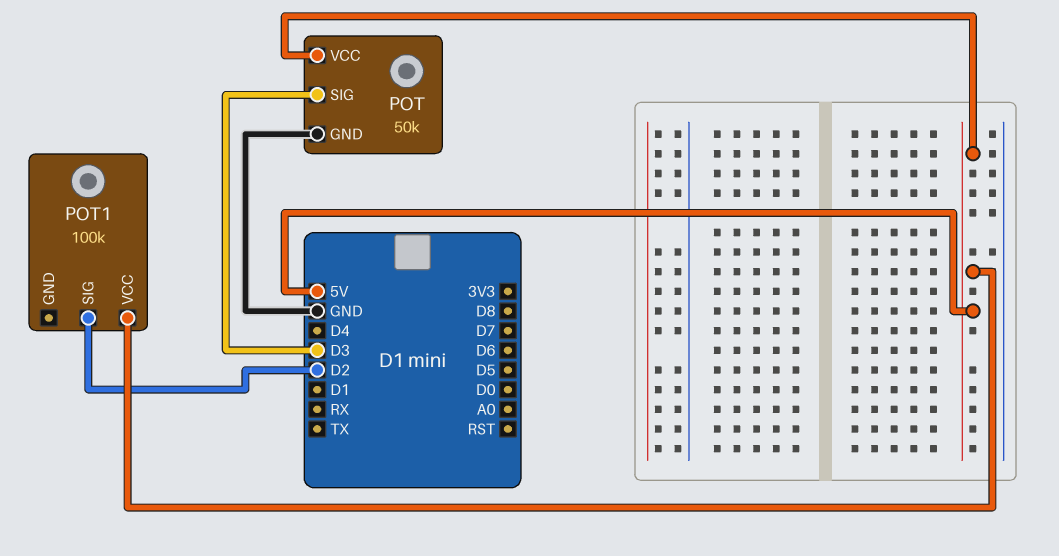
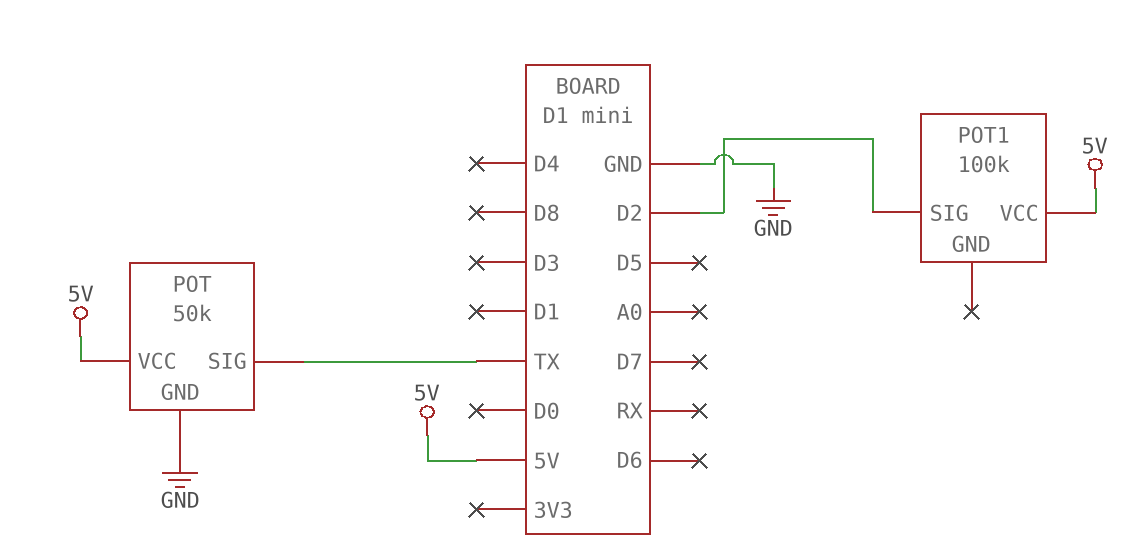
POT pin SIG: D3 -> TX

